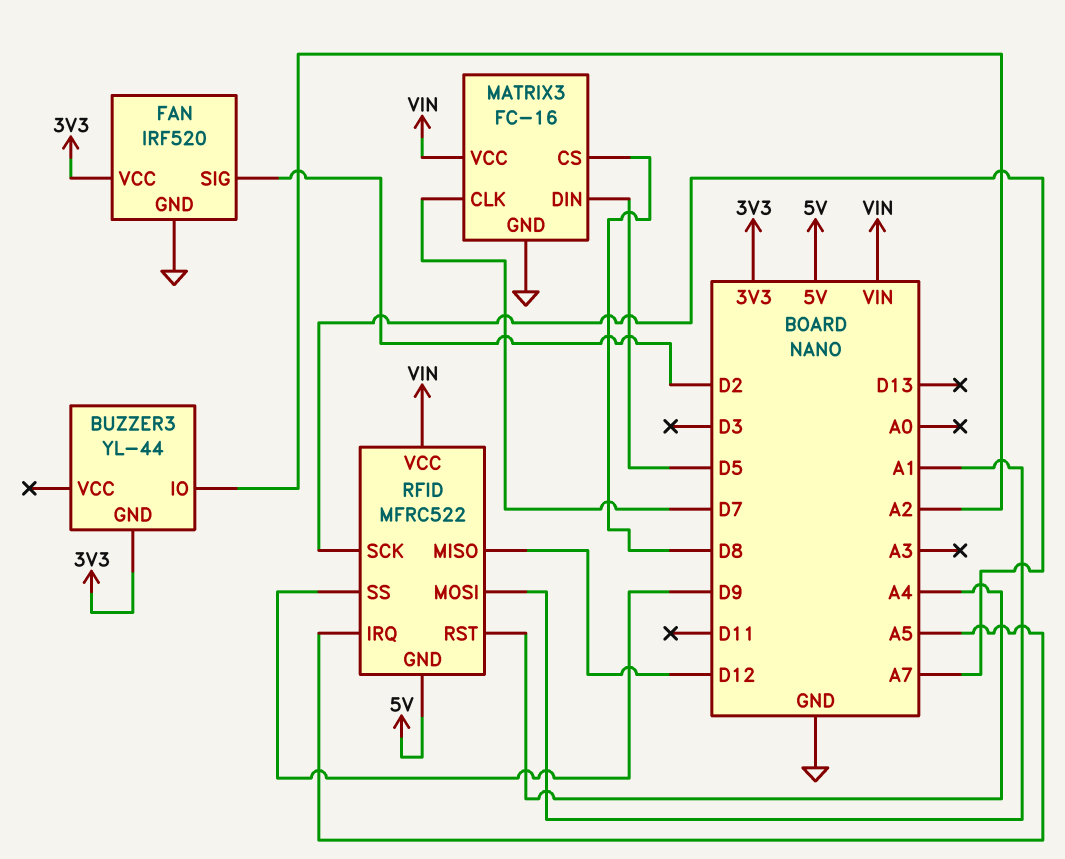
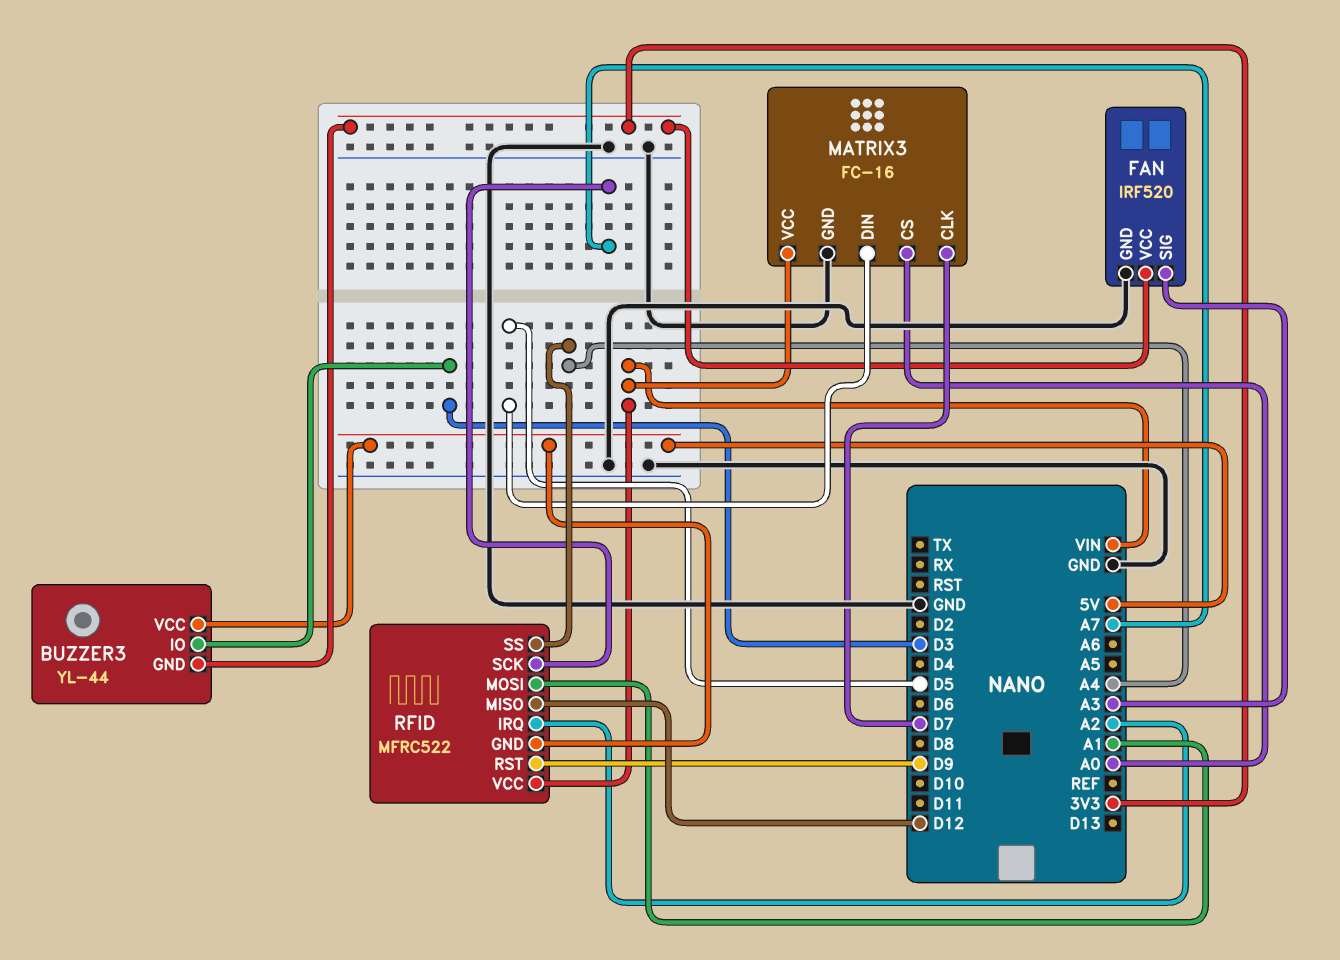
BUZZER3 pin IO: A2 -> D3
BUZZER3 pin VCC: none -> 5V
FAN pin SIG: D2 -> A3
MATRIX3 pin CS: D8 -> A0
RFID pin IRQ: A5 -> A2
RFID pin RST: A4 -> D9
RFID pin SS: D9 -> A4

